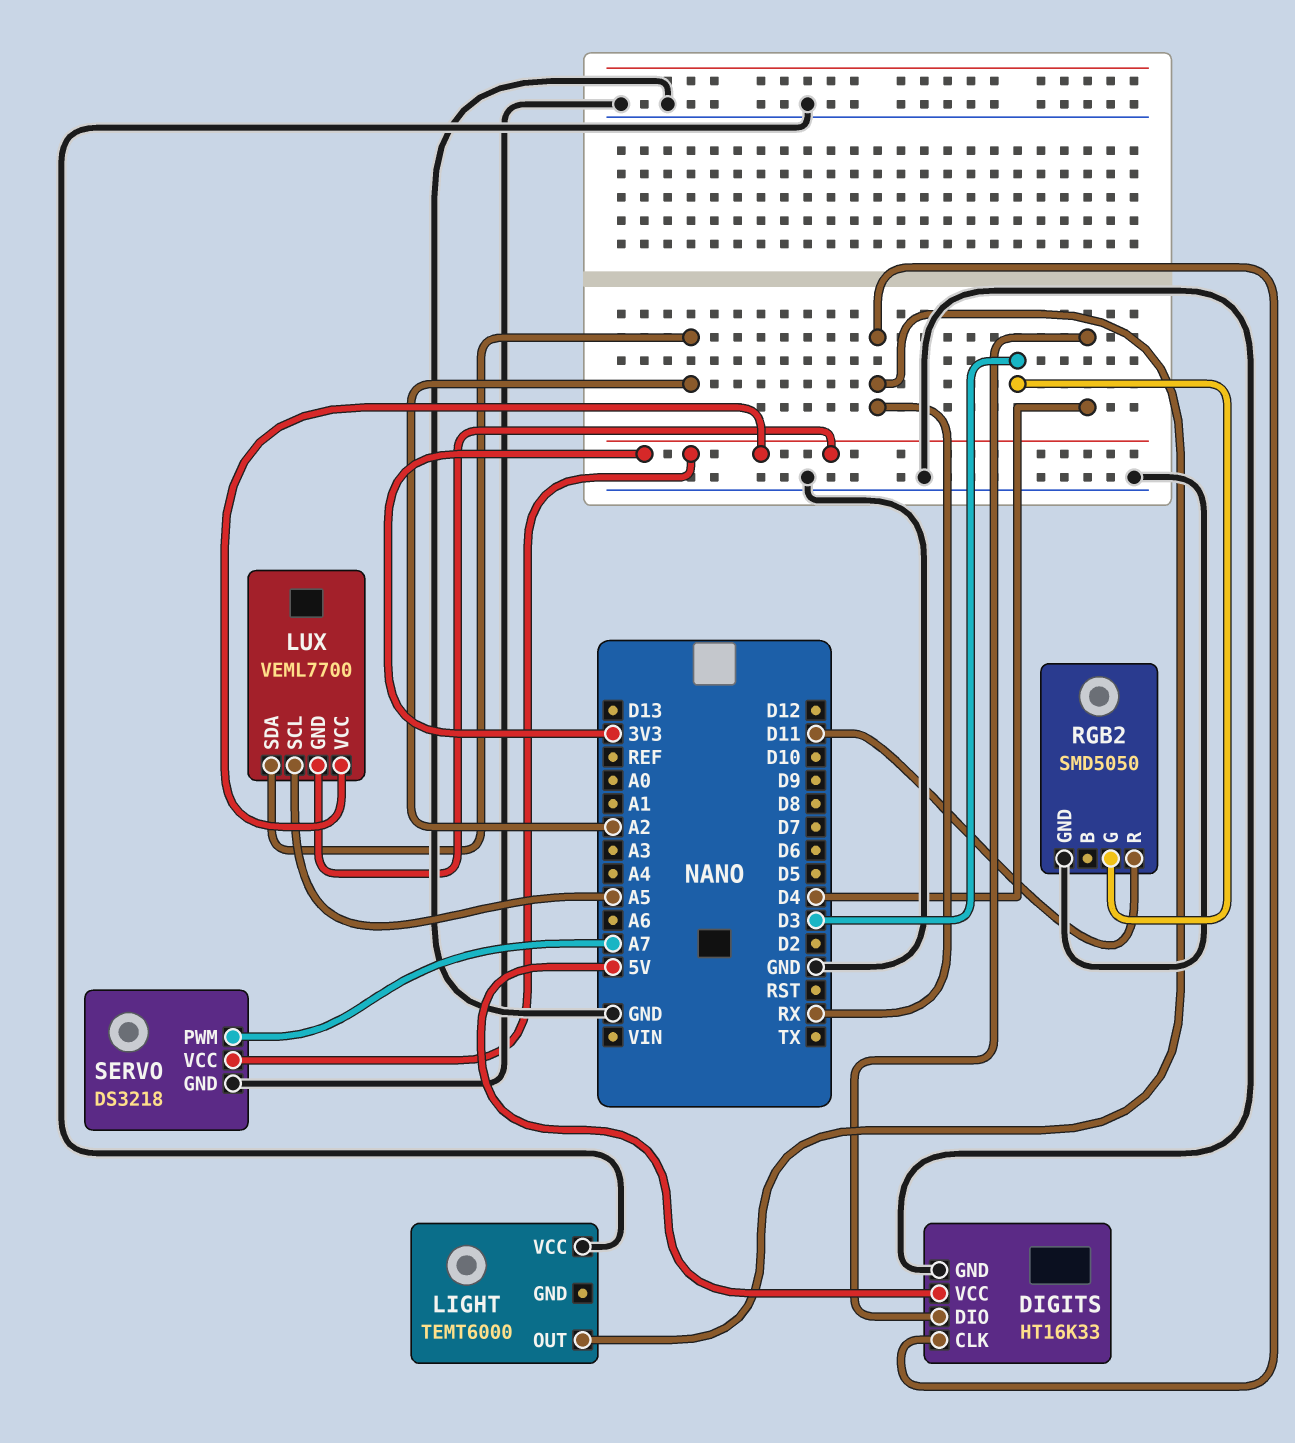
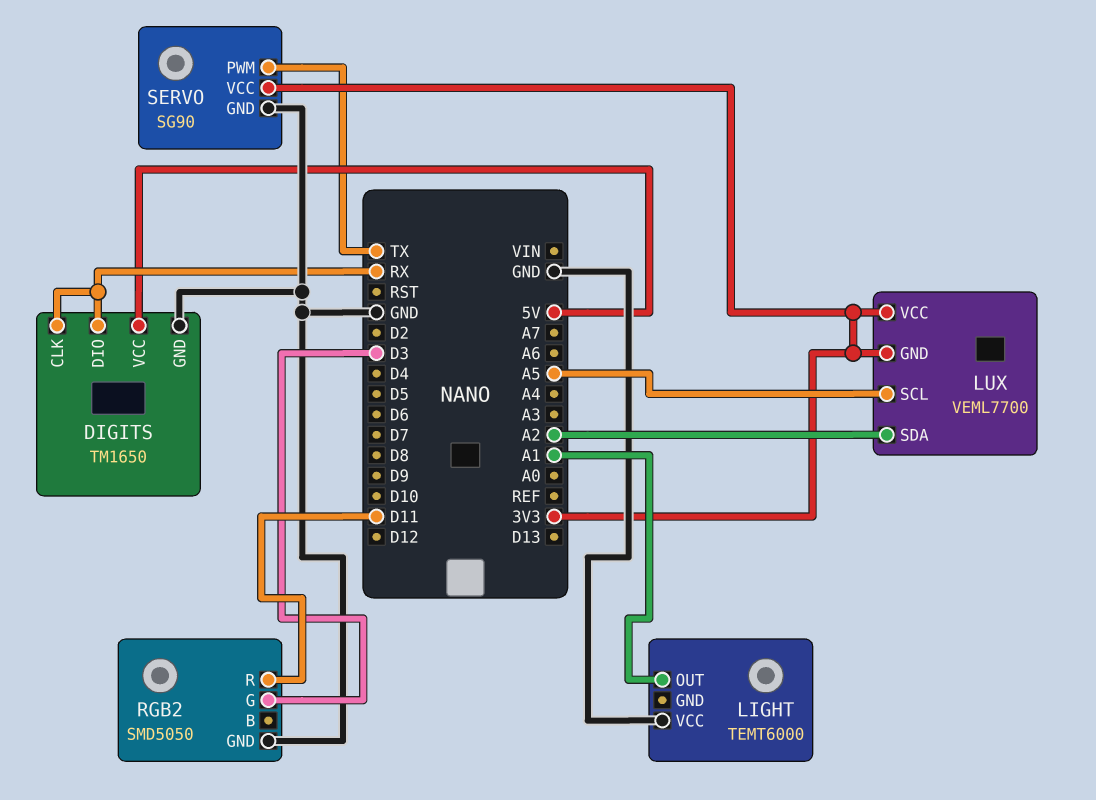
DIGITS: HT16K33 -> TM1650
DIGITS pin DIO: D4 -> RX
LIGHT pin OUT: RX -> A1
SERVO: DS3218 -> SG90
SERVO pin PWM: A7 -> TX

